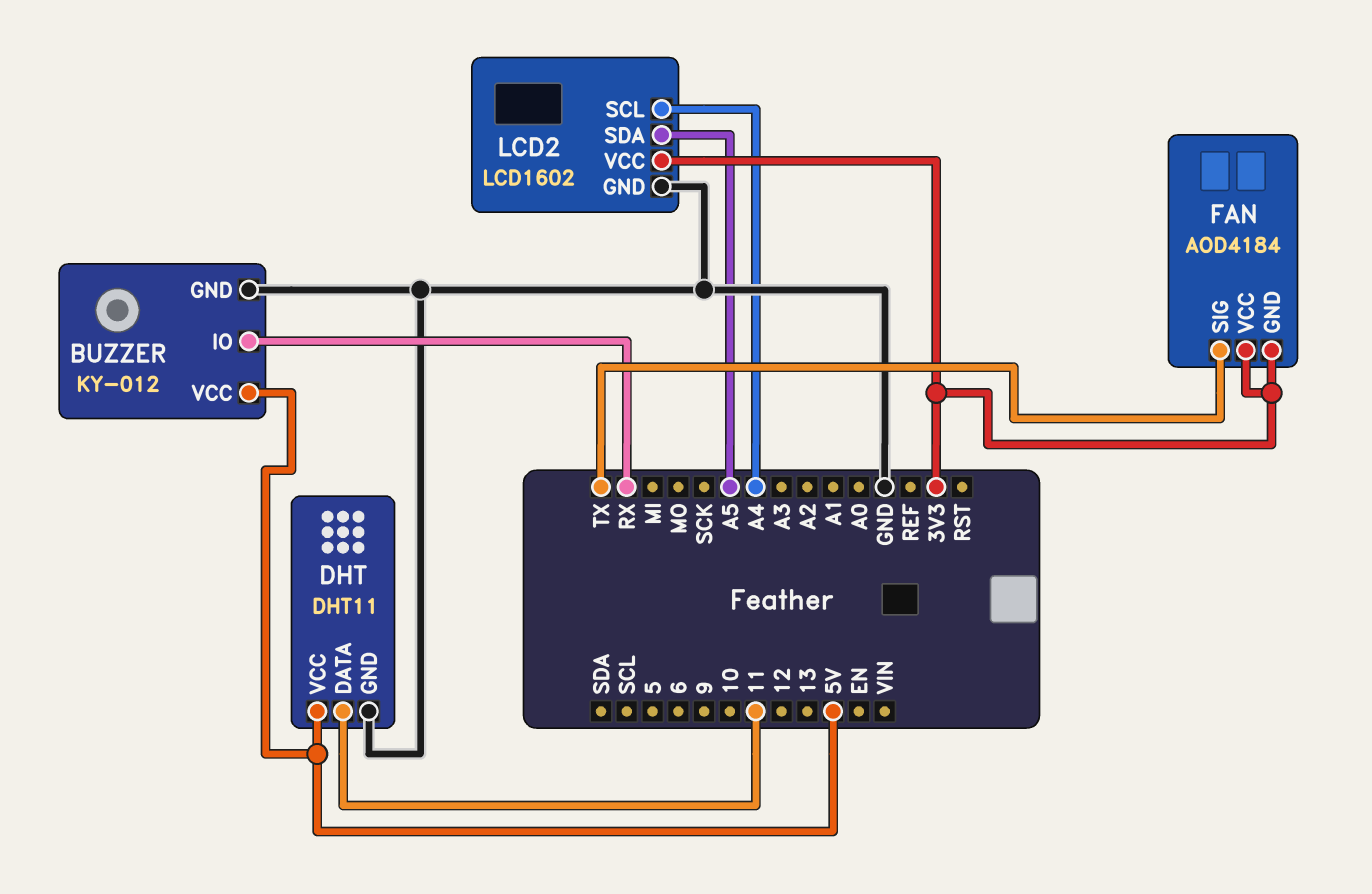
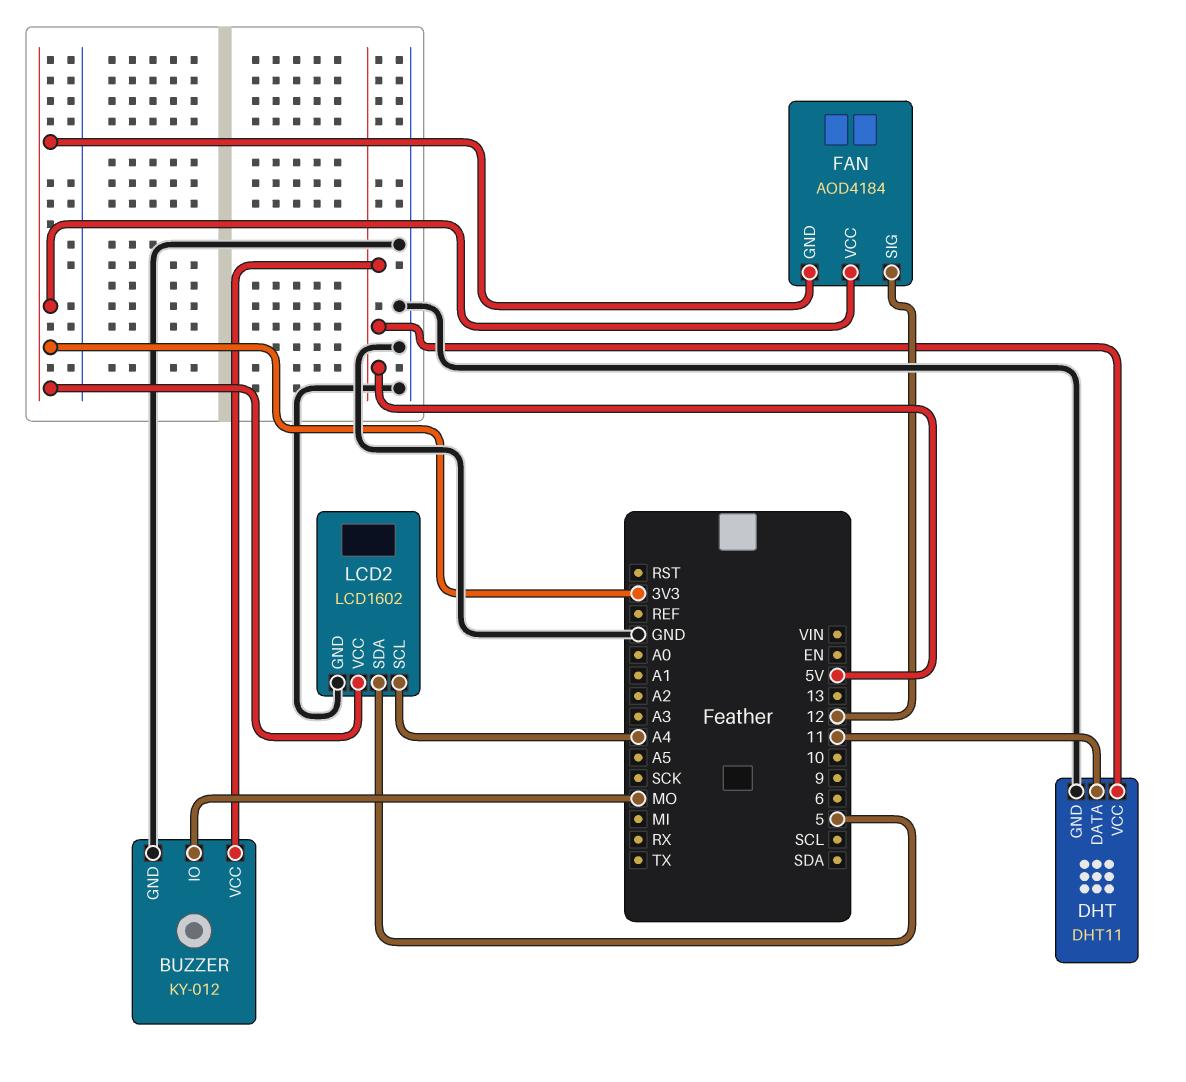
BUZZER pin IO: RX -> MO
FAN pin SIG: TX -> 12
LCD2 pin SDA: A5 -> 5

